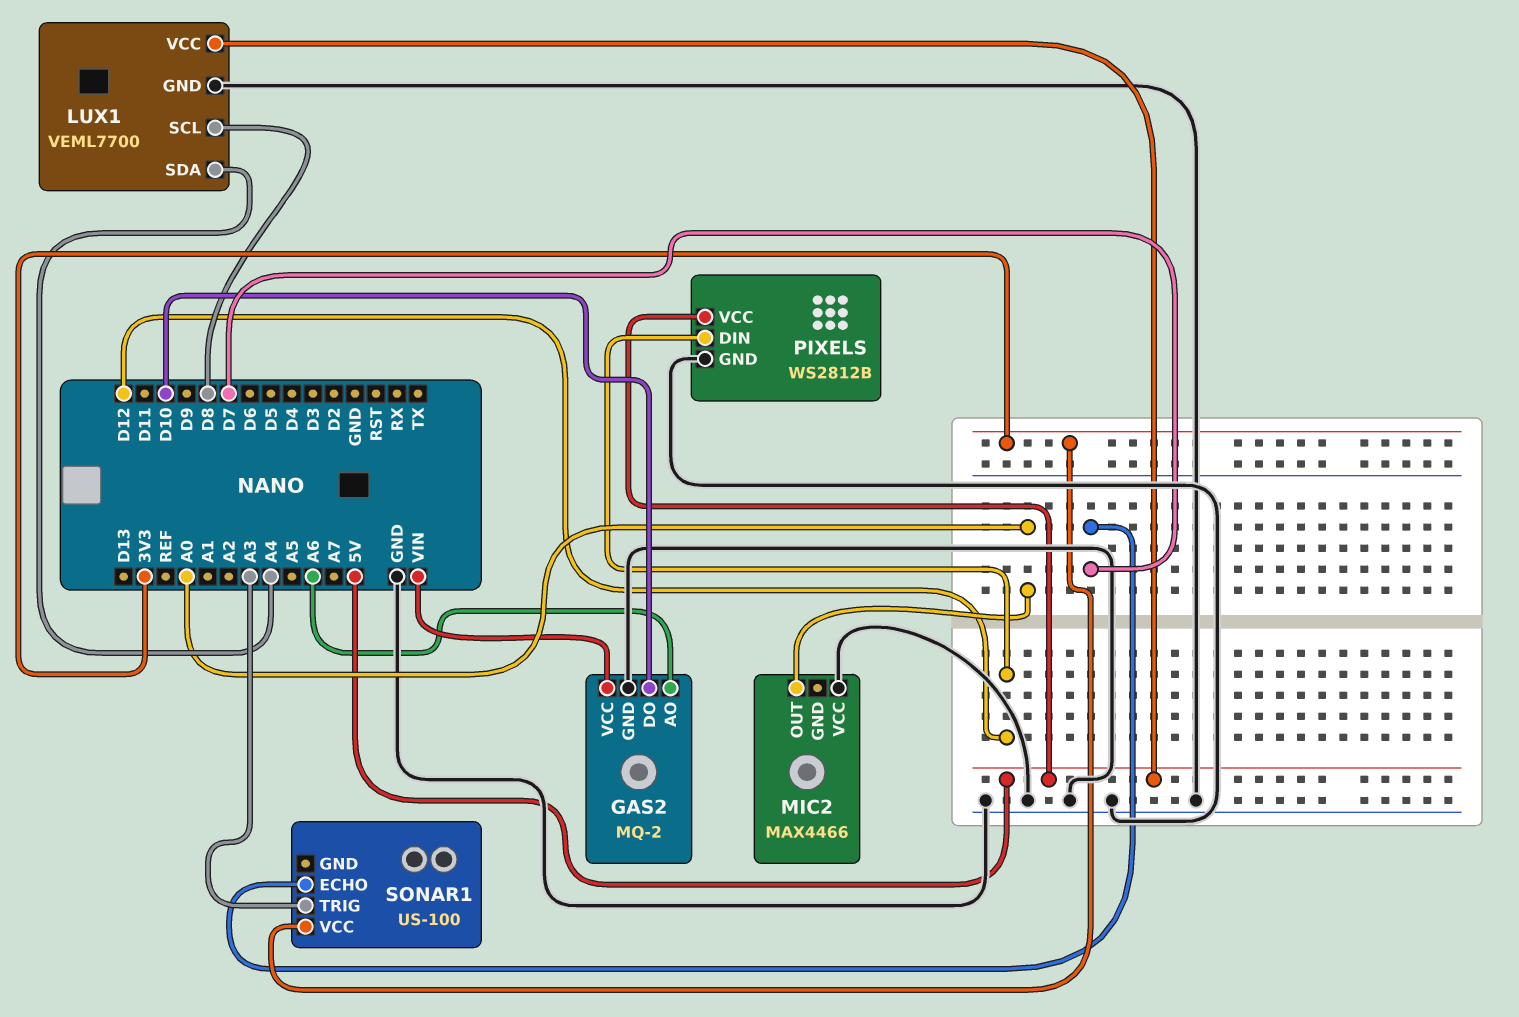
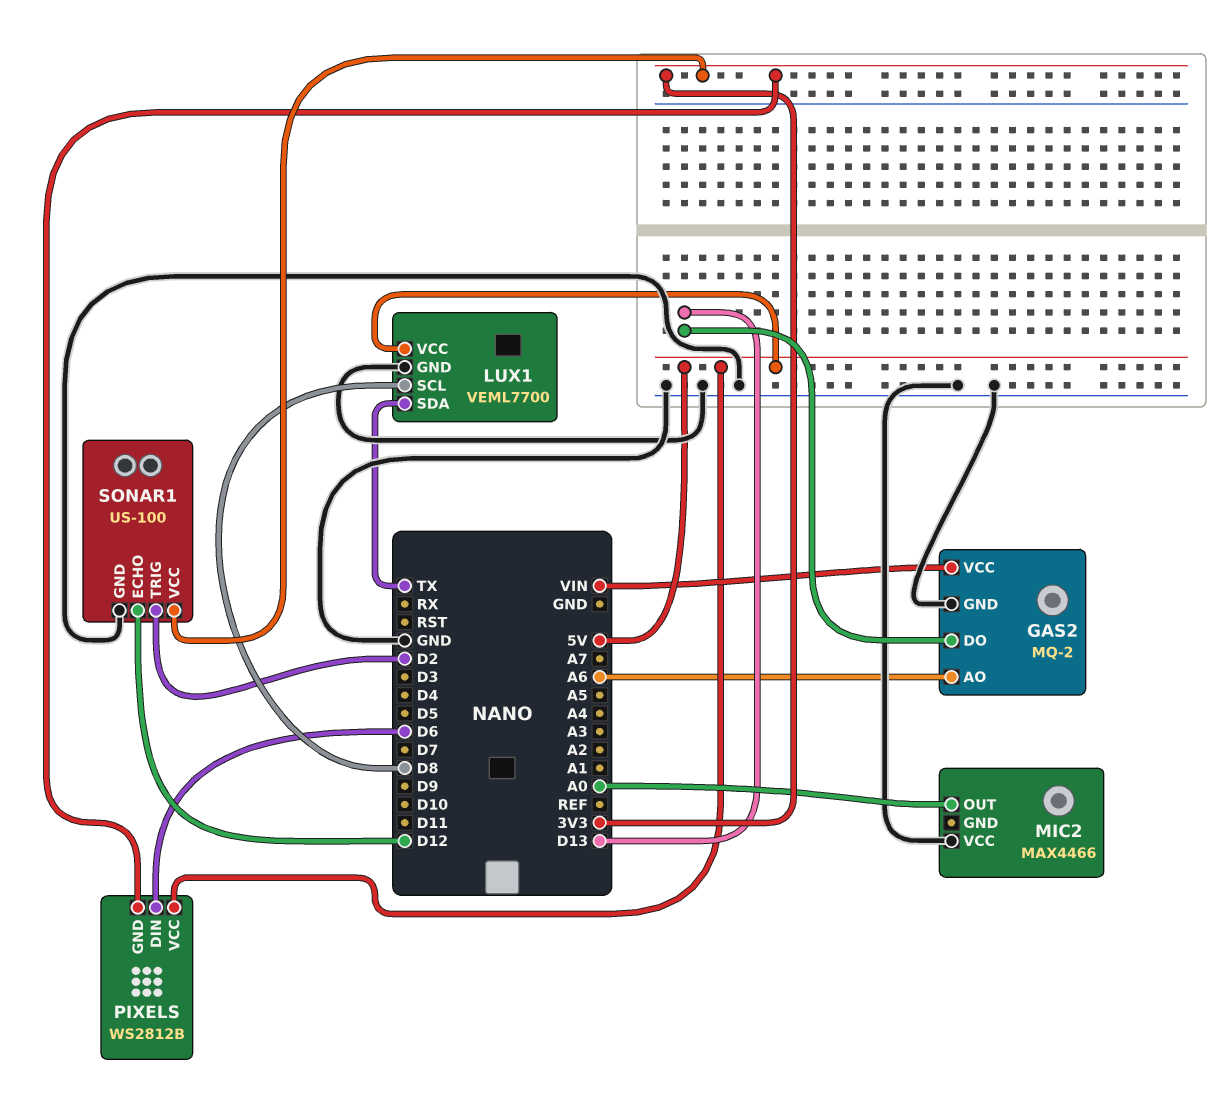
GAS2 pin DO: D10 -> D13
LUX1 pin SDA: A4 -> TX
PIXELS pin DIN: D12 -> D6
PIXELS pin GND: GND -> 3V3
SONAR1 pin ECHO: D7 -> D12
SONAR1 pin GND: none -> GND
SONAR1 pin TRIG: A3 -> D2

